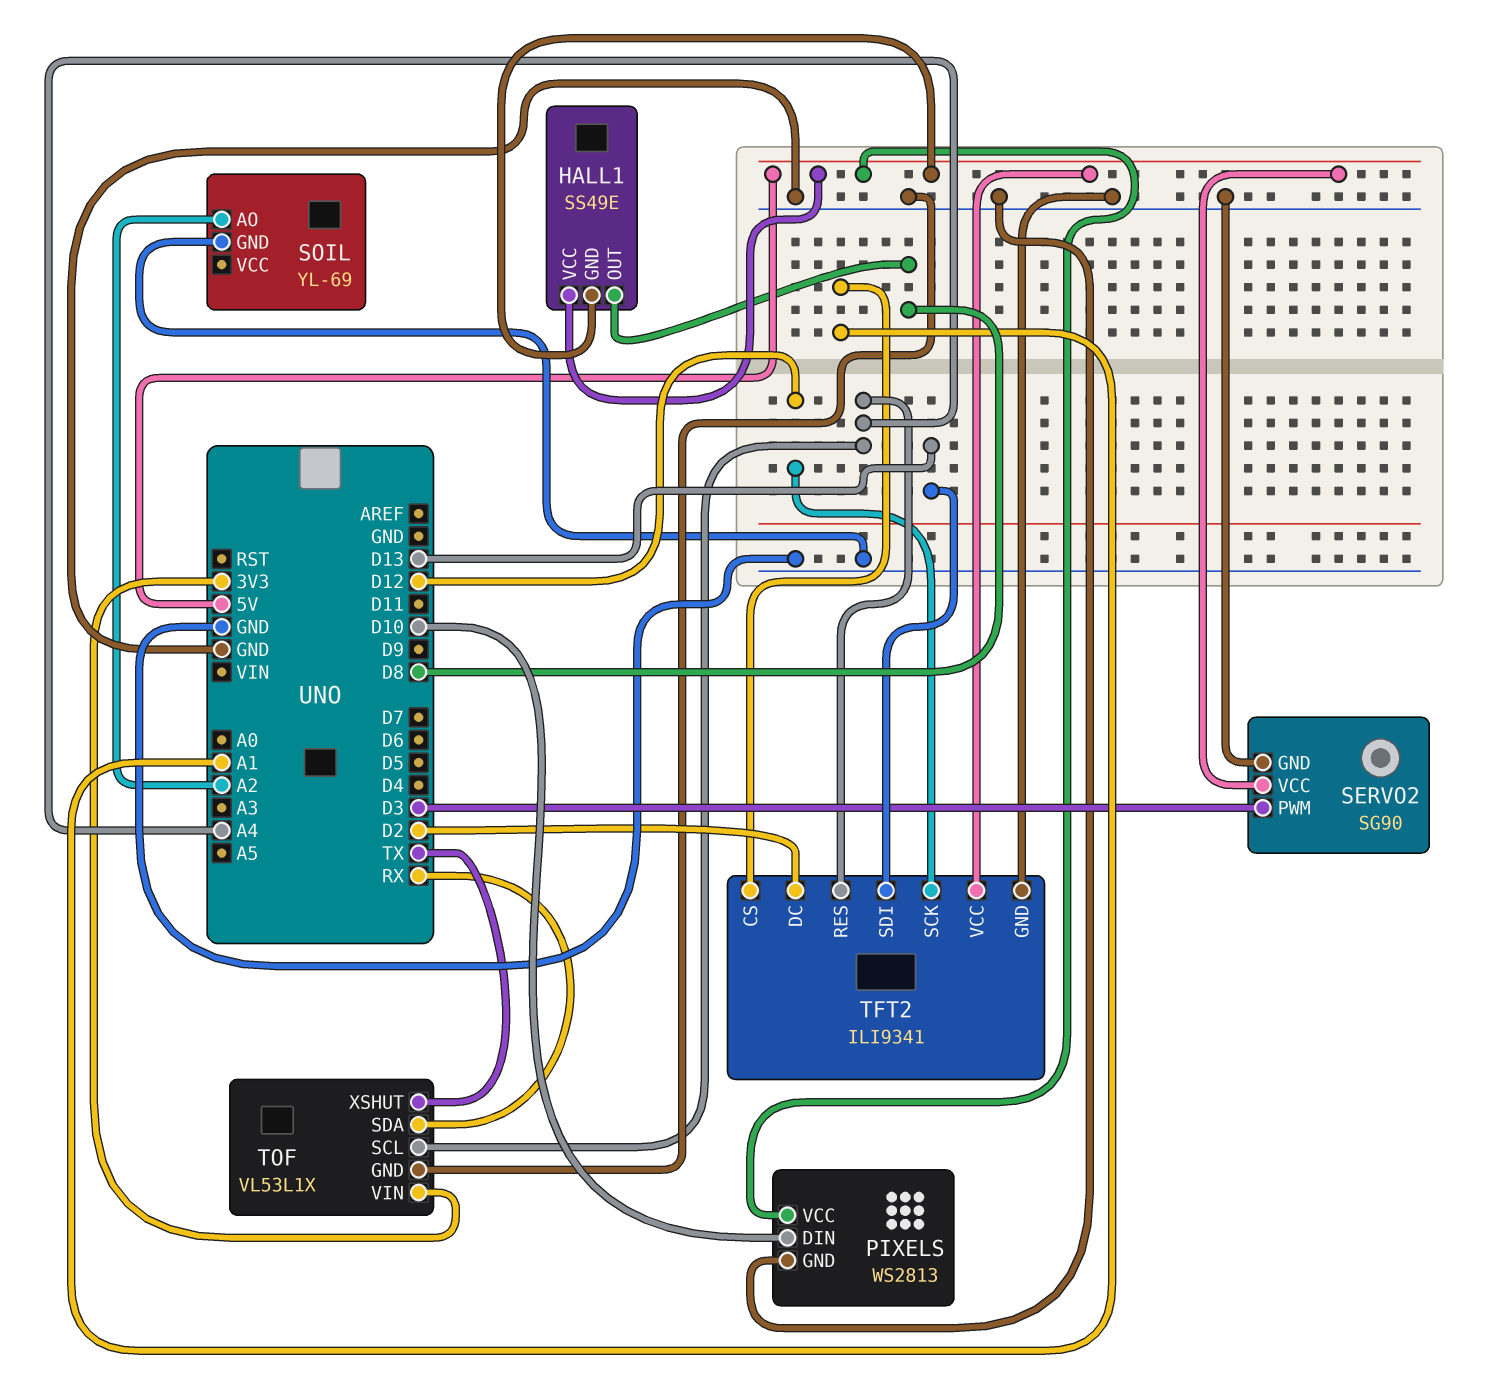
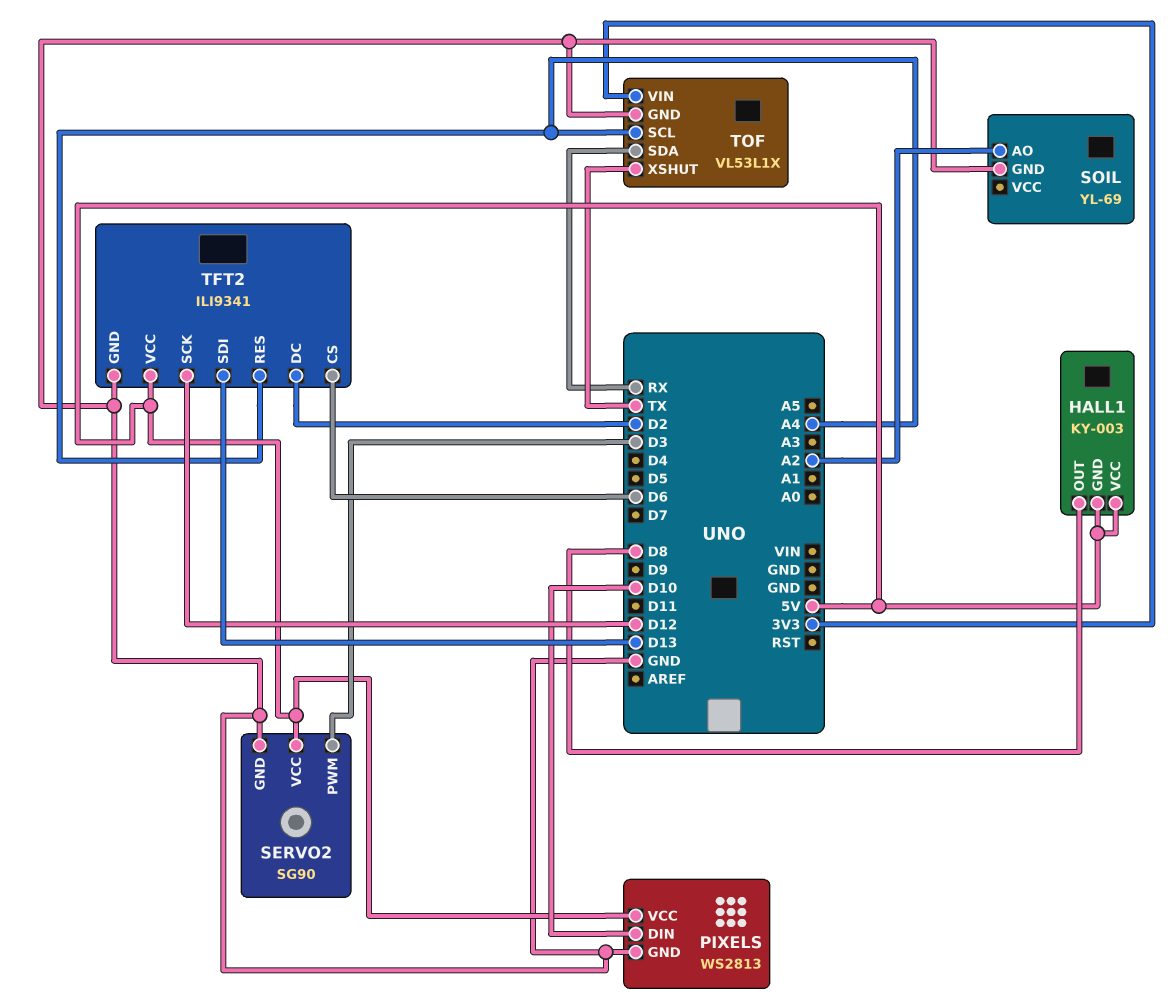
HALL1: SS49E -> KY-003
TFT2 pin CS: A1 -> D6

